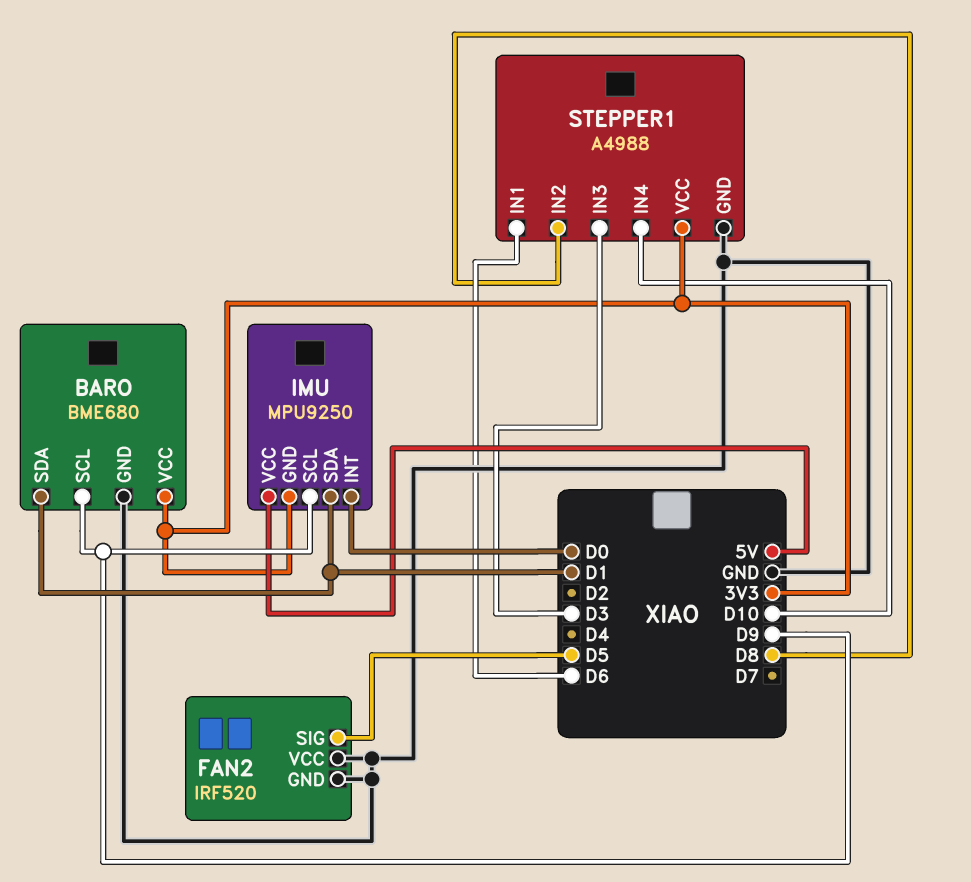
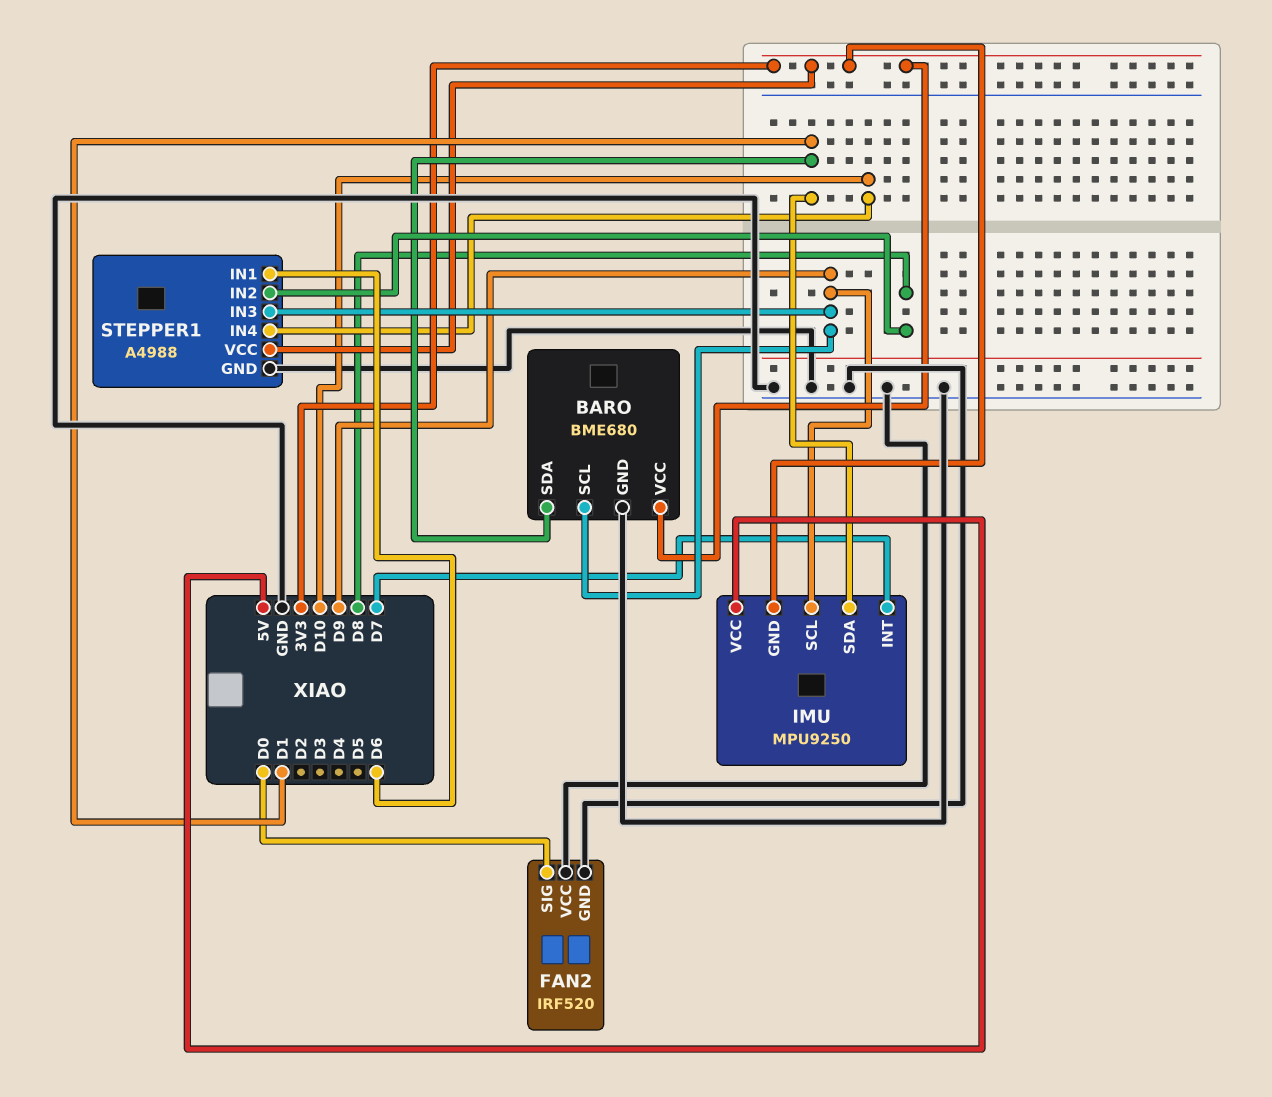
FAN2 pin SIG: D5 -> D0
IMU pin INT: D0 -> D7
STEPPER1 pin IN3: D3 -> D9

